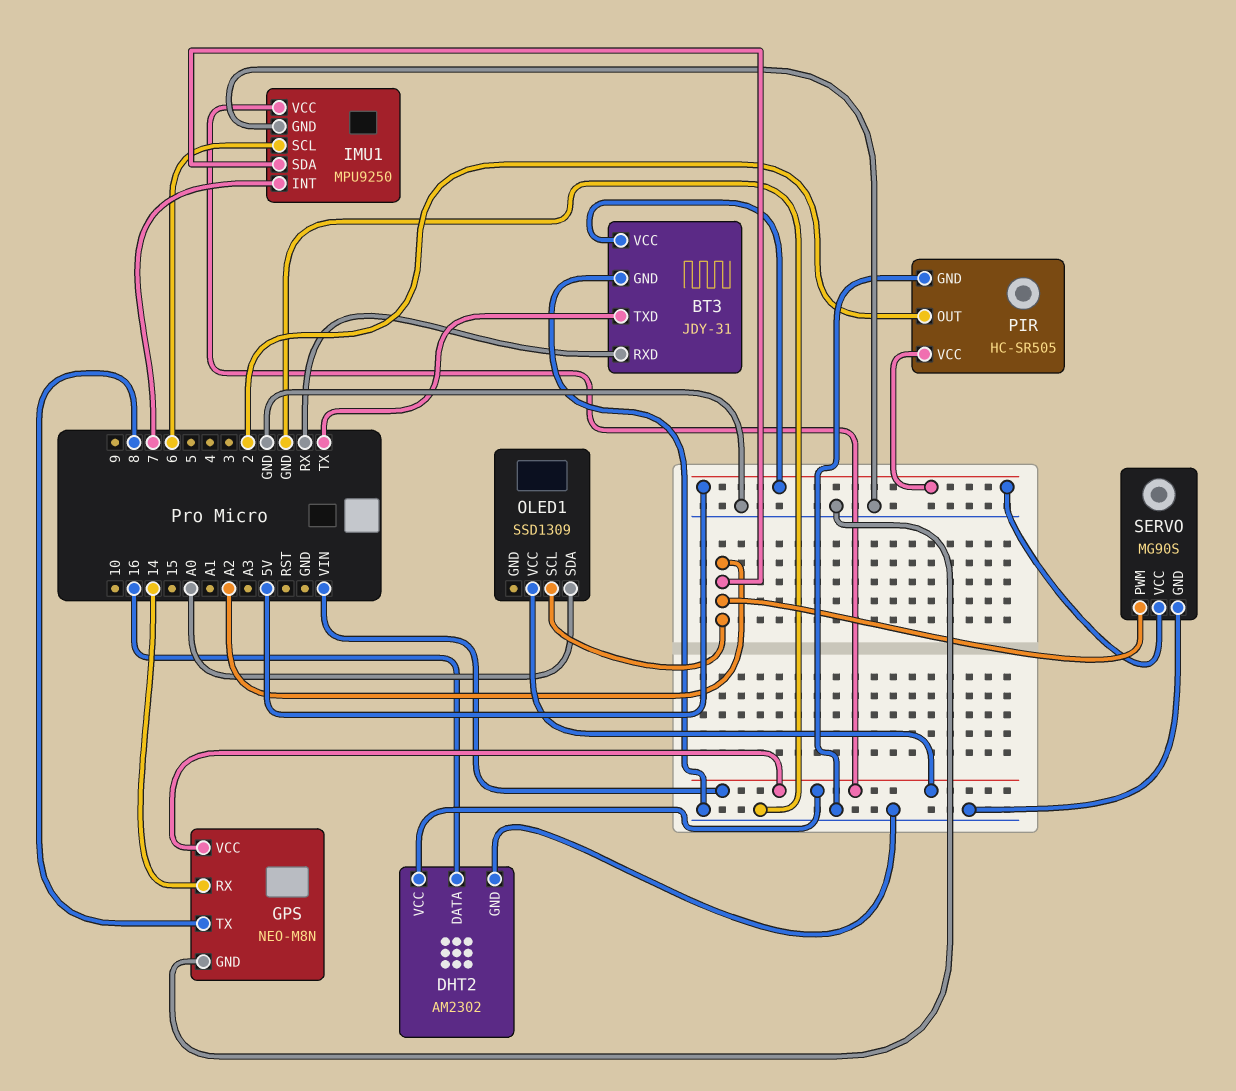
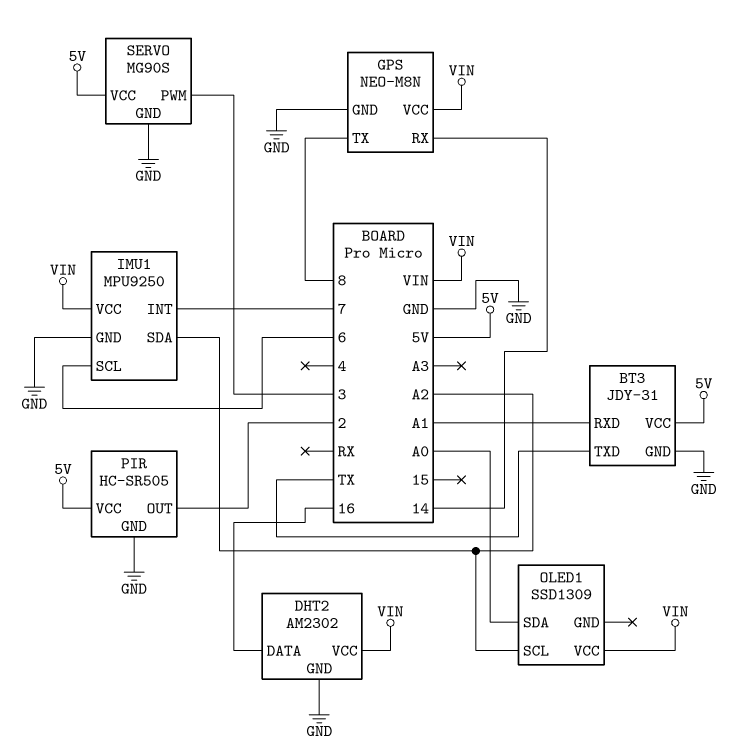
BT3 pin RXD: RX -> A1
SERVO pin PWM: A2 -> 3

